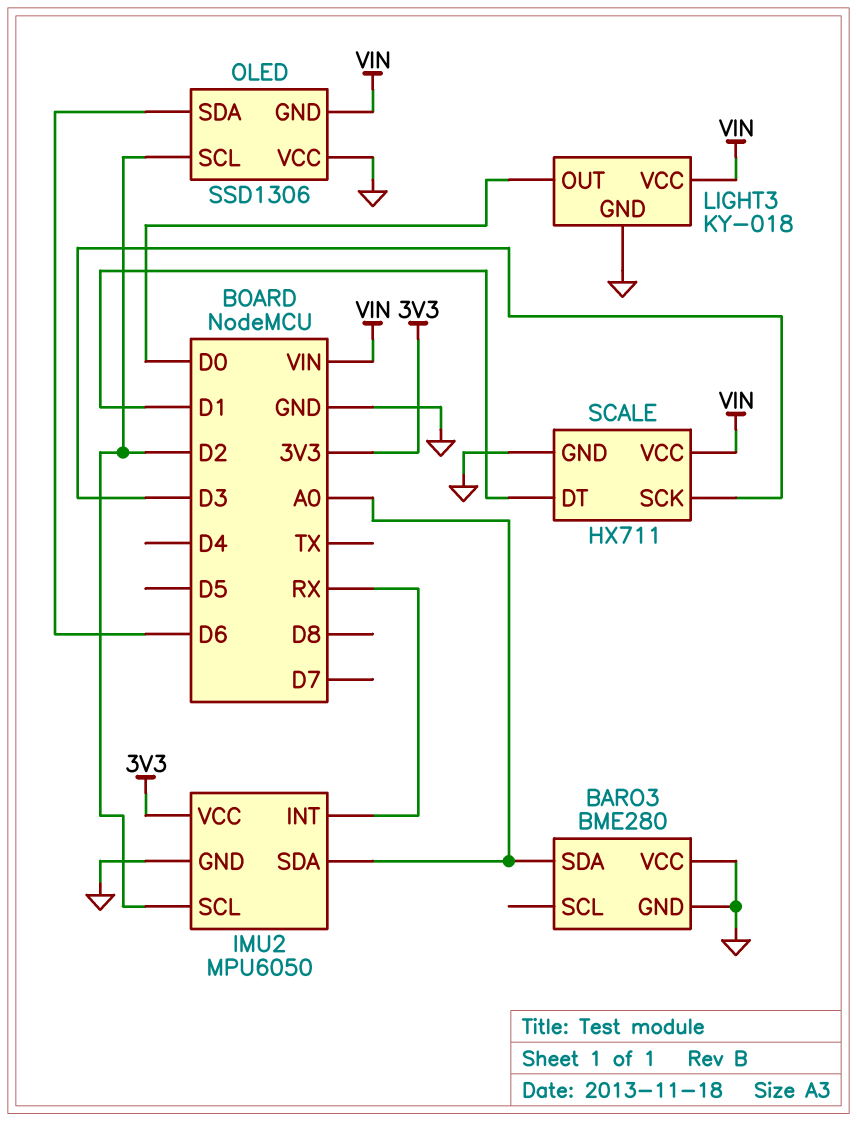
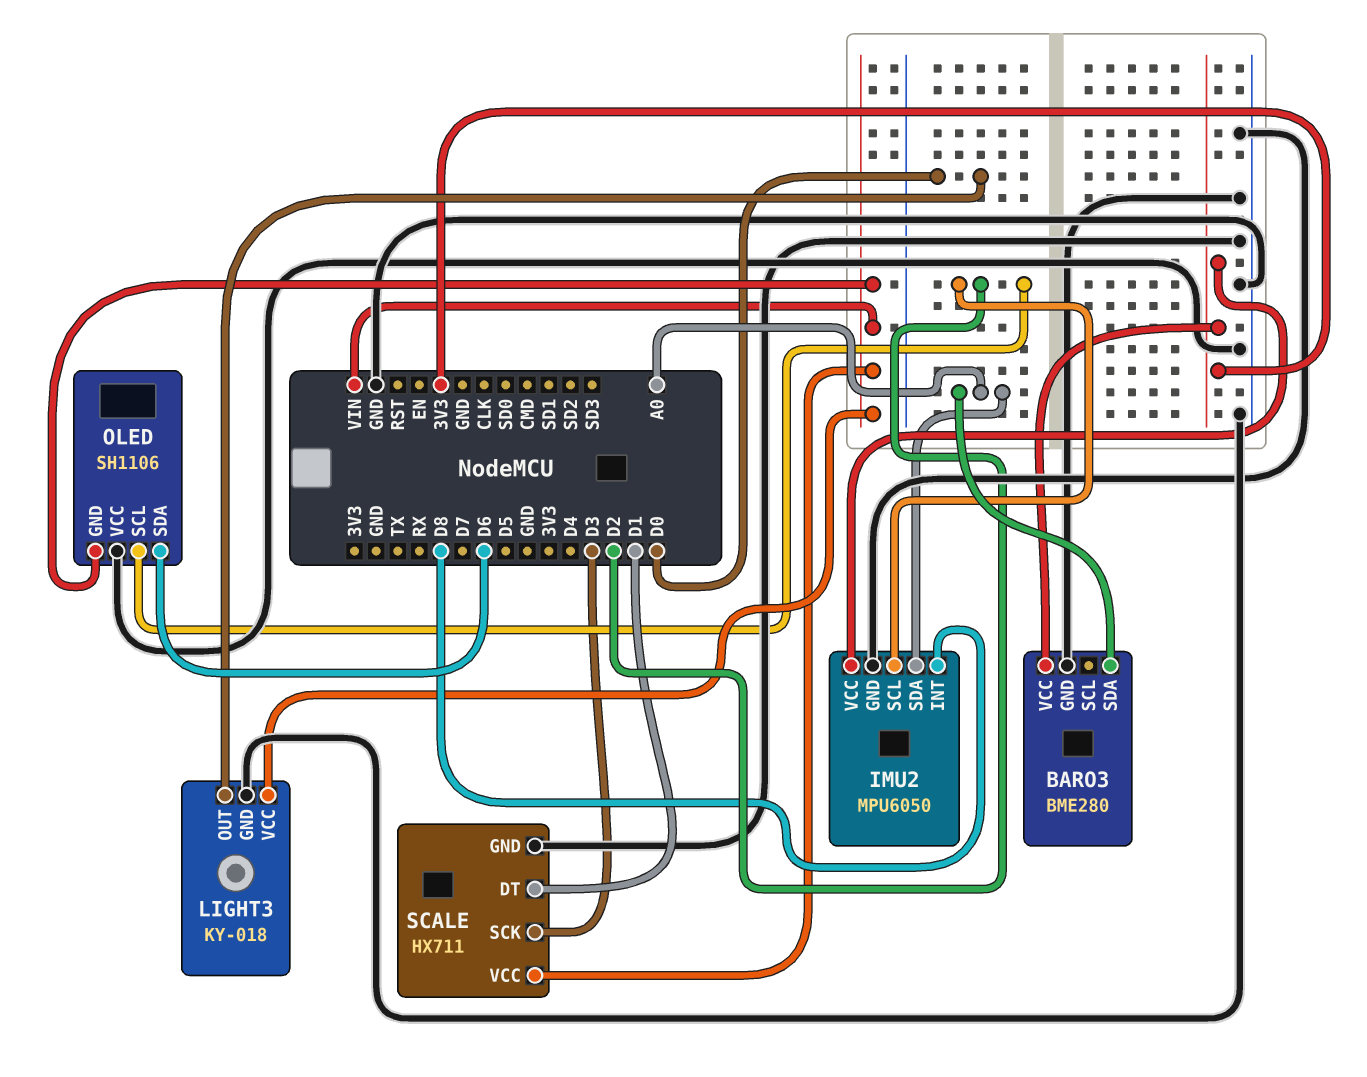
BARO3 pin VCC: GND -> 3V3
IMU2 pin INT: RX -> D8
OLED: SSD1306 -> SH1106

